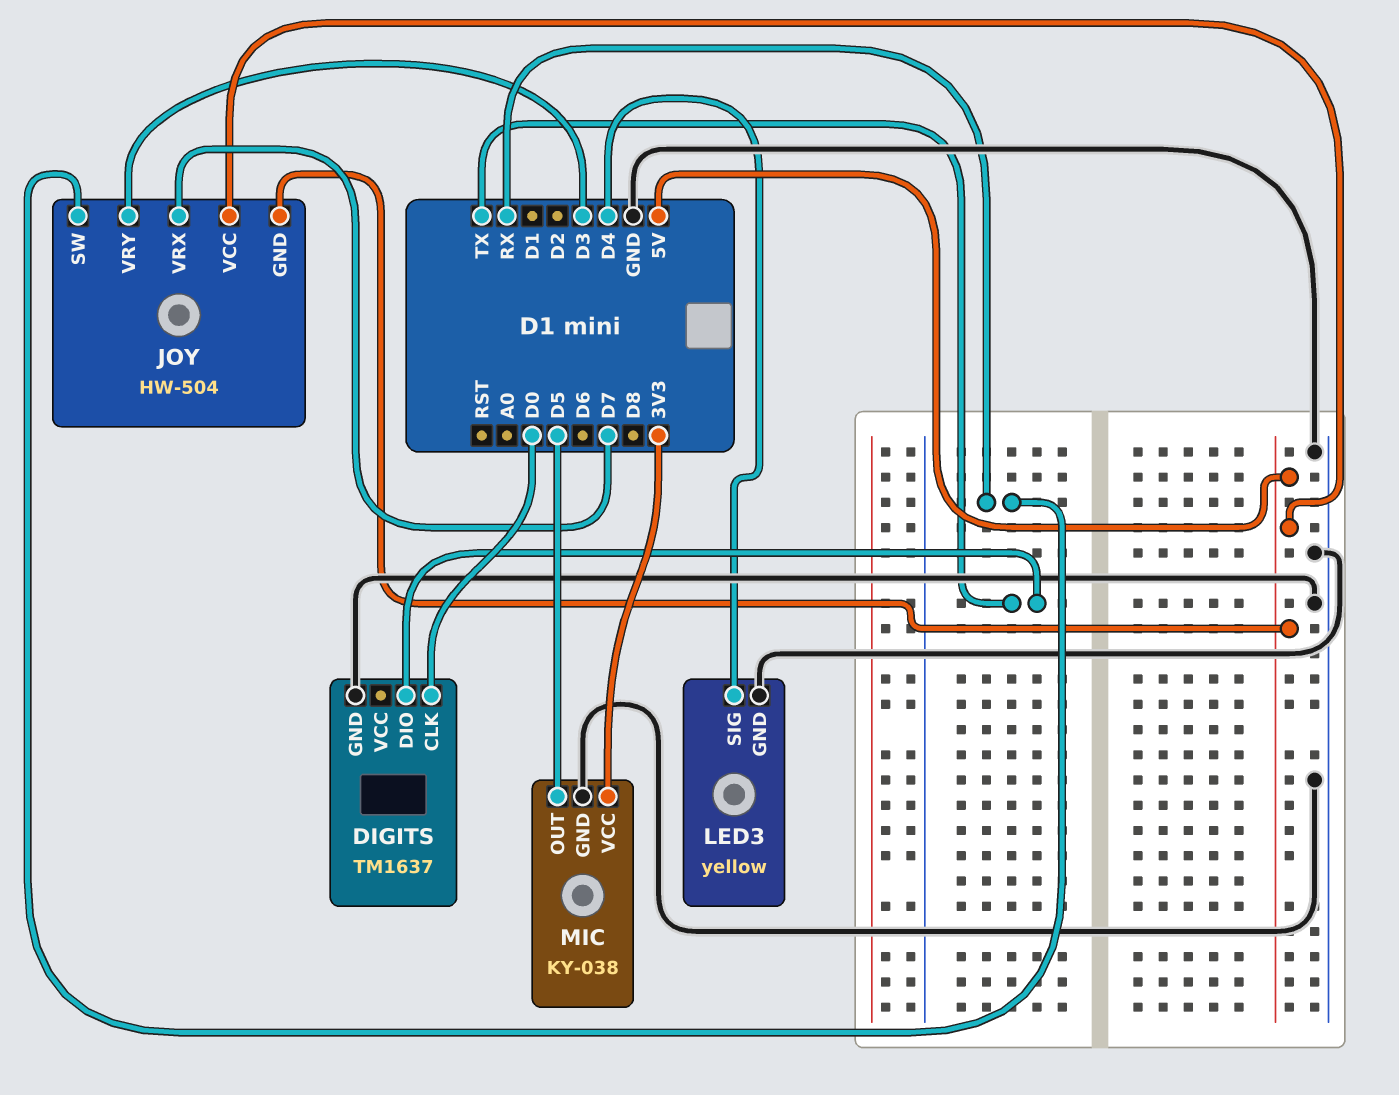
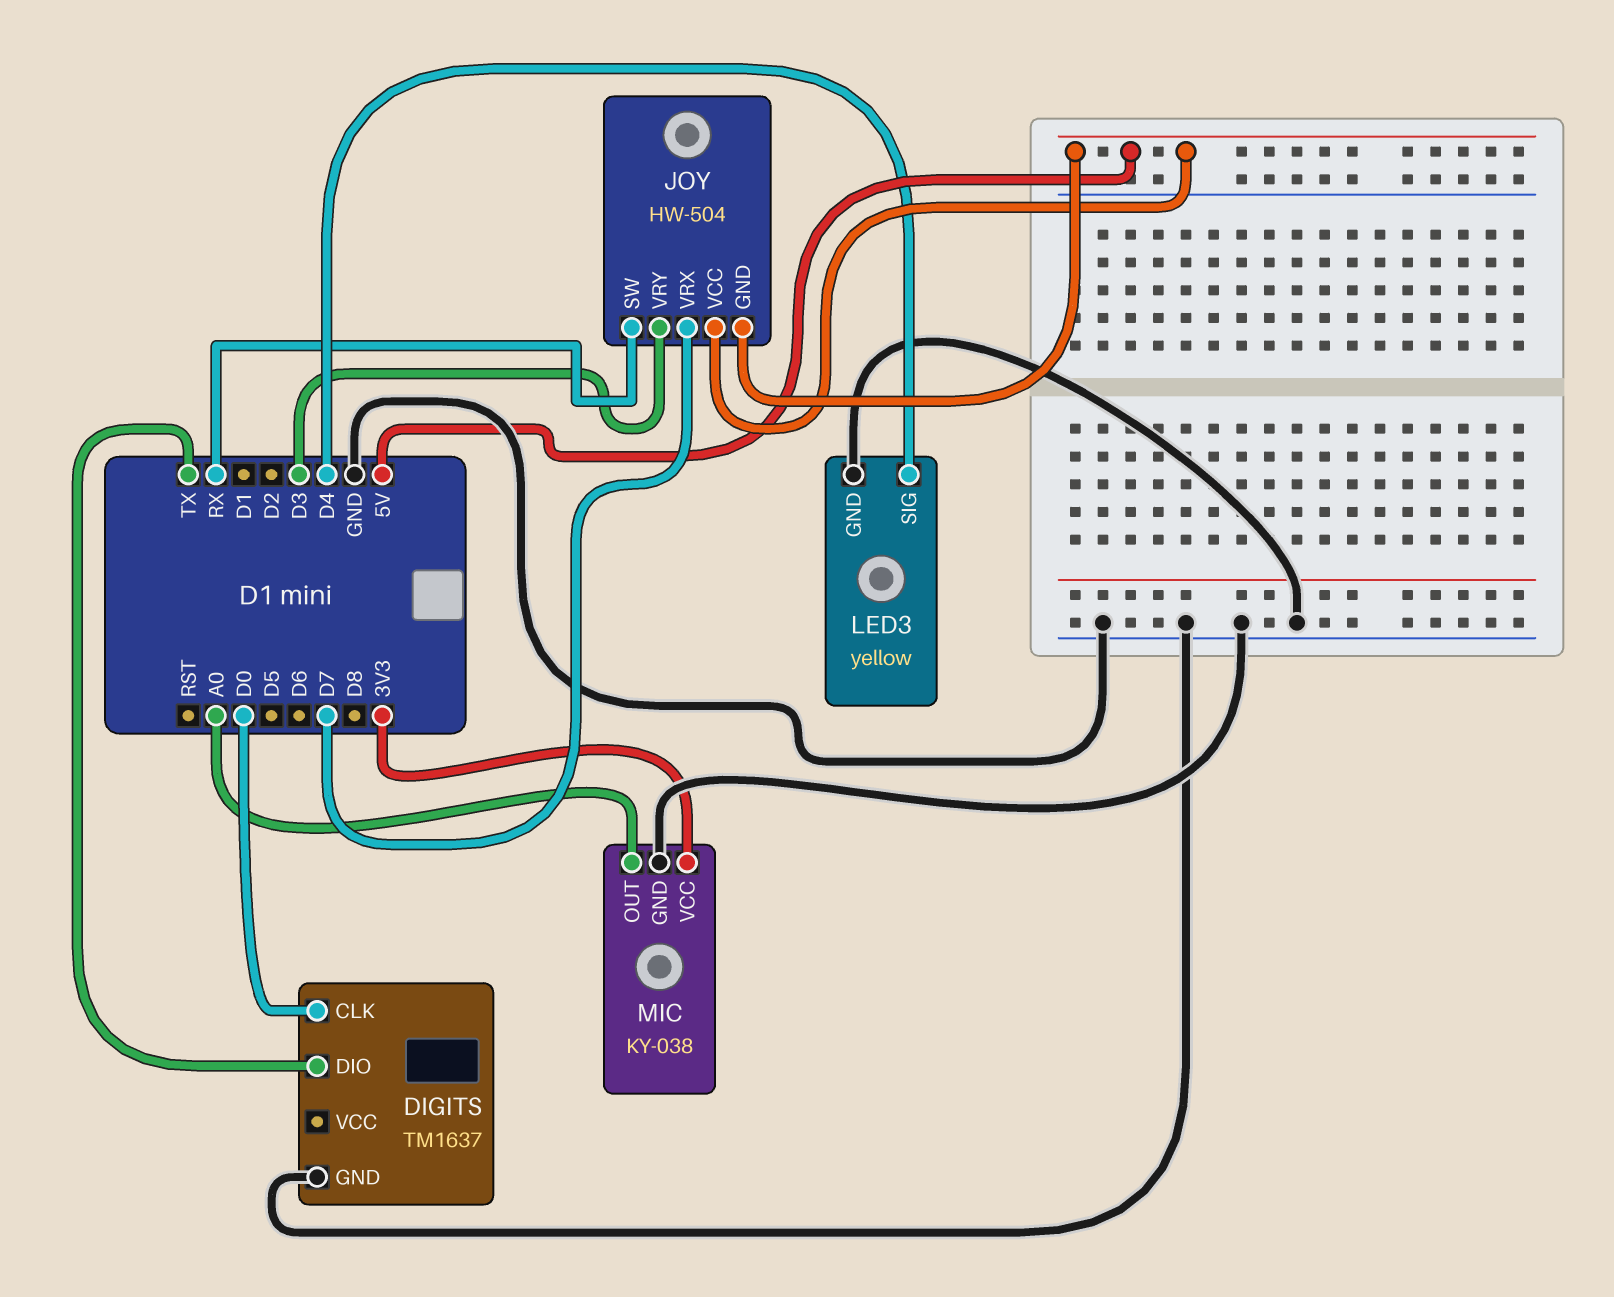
MIC pin OUT: D5 -> A0

